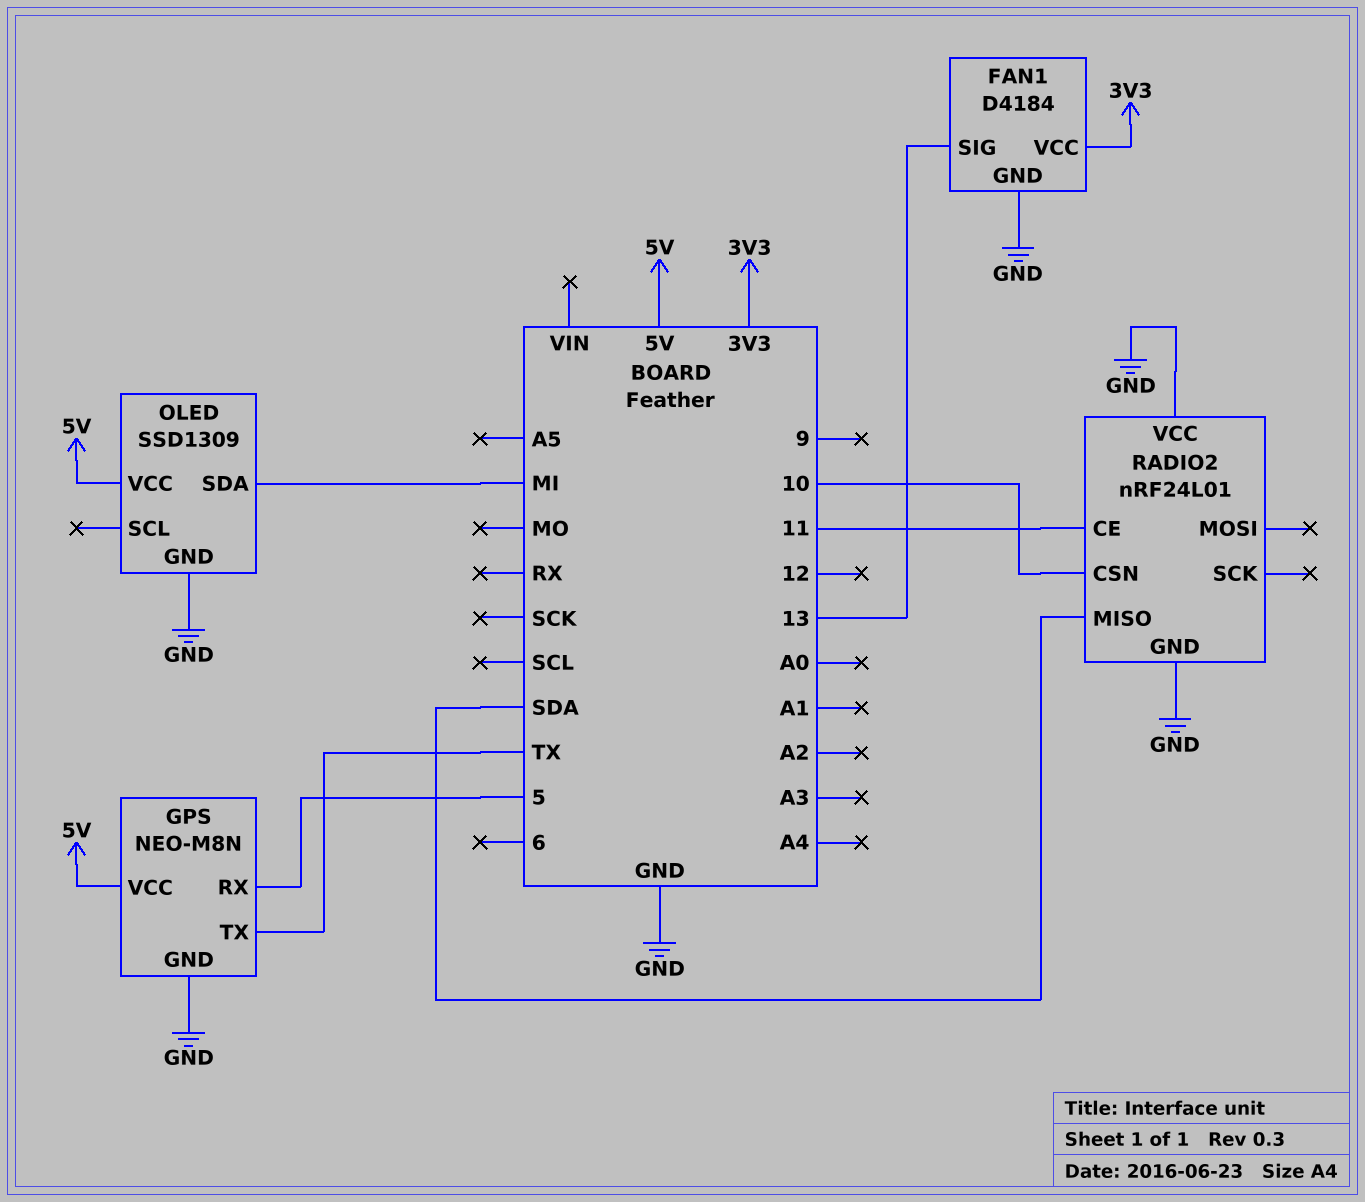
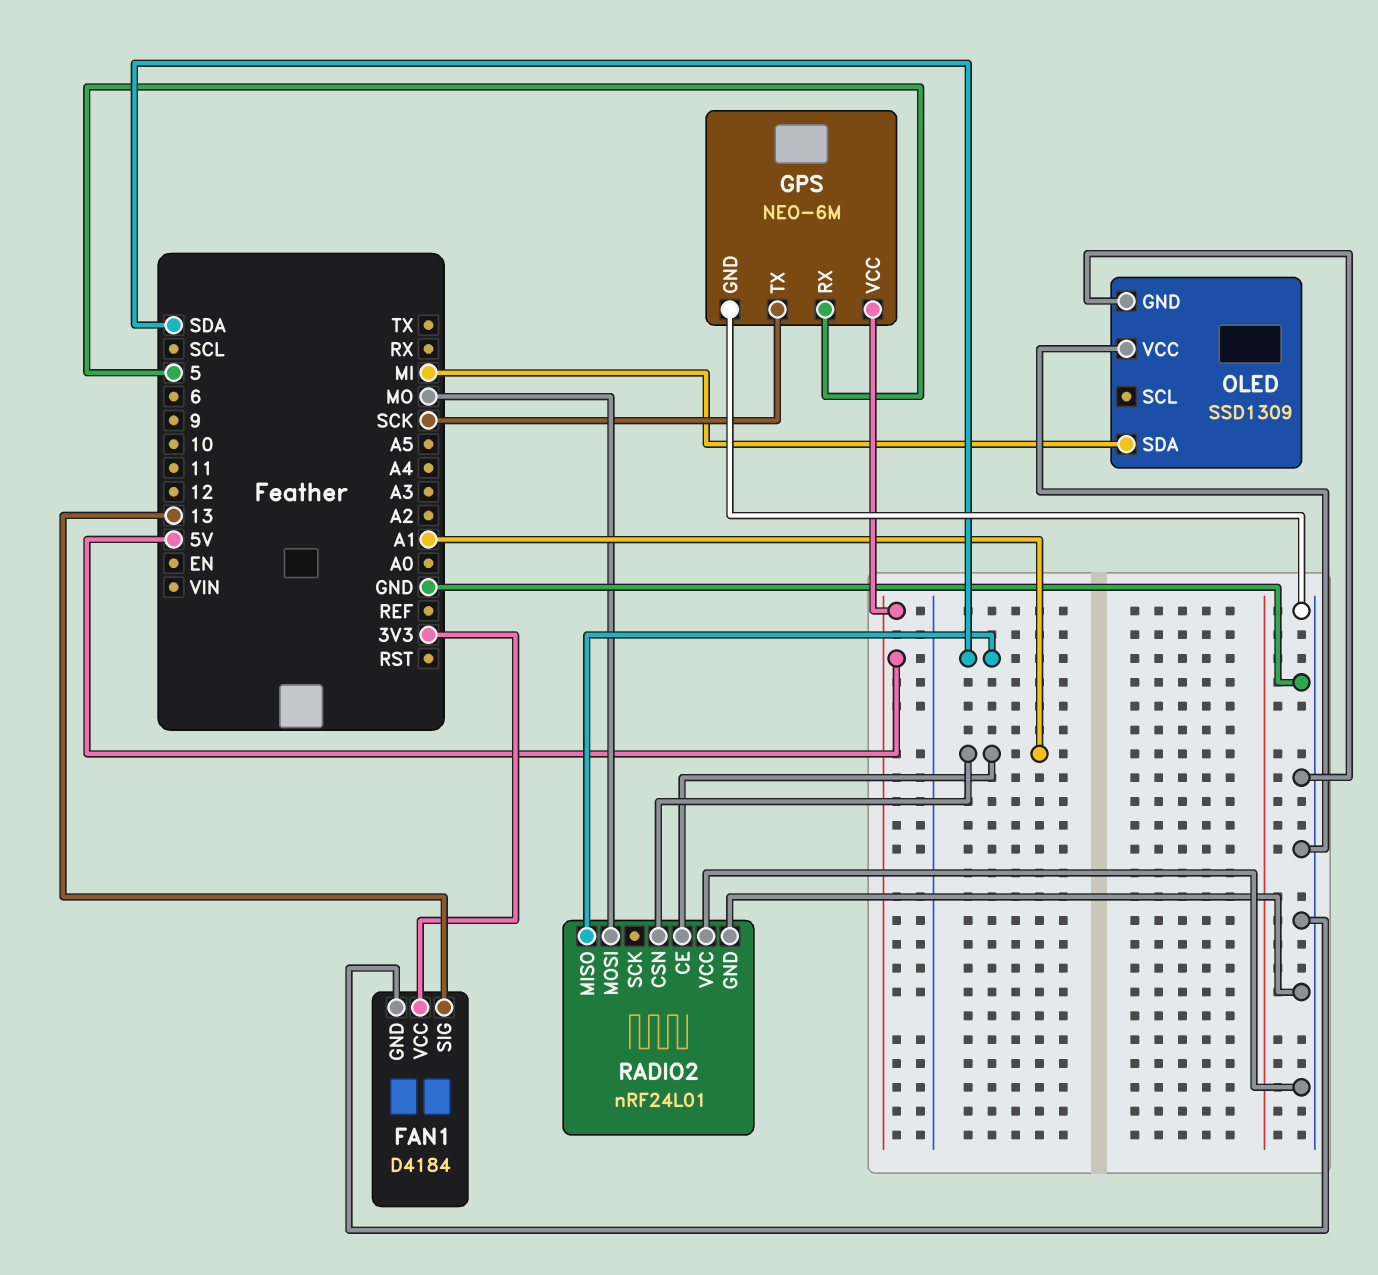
GPS: NEO-M8N -> NEO-6M
GPS pin TX: TX -> SCK
OLED pin VCC: 5V -> GND
RADIO2 pin CE: 11 -> A1
RADIO2 pin CSN: 10 -> A1
RADIO2 pin MOSI: none -> MO

